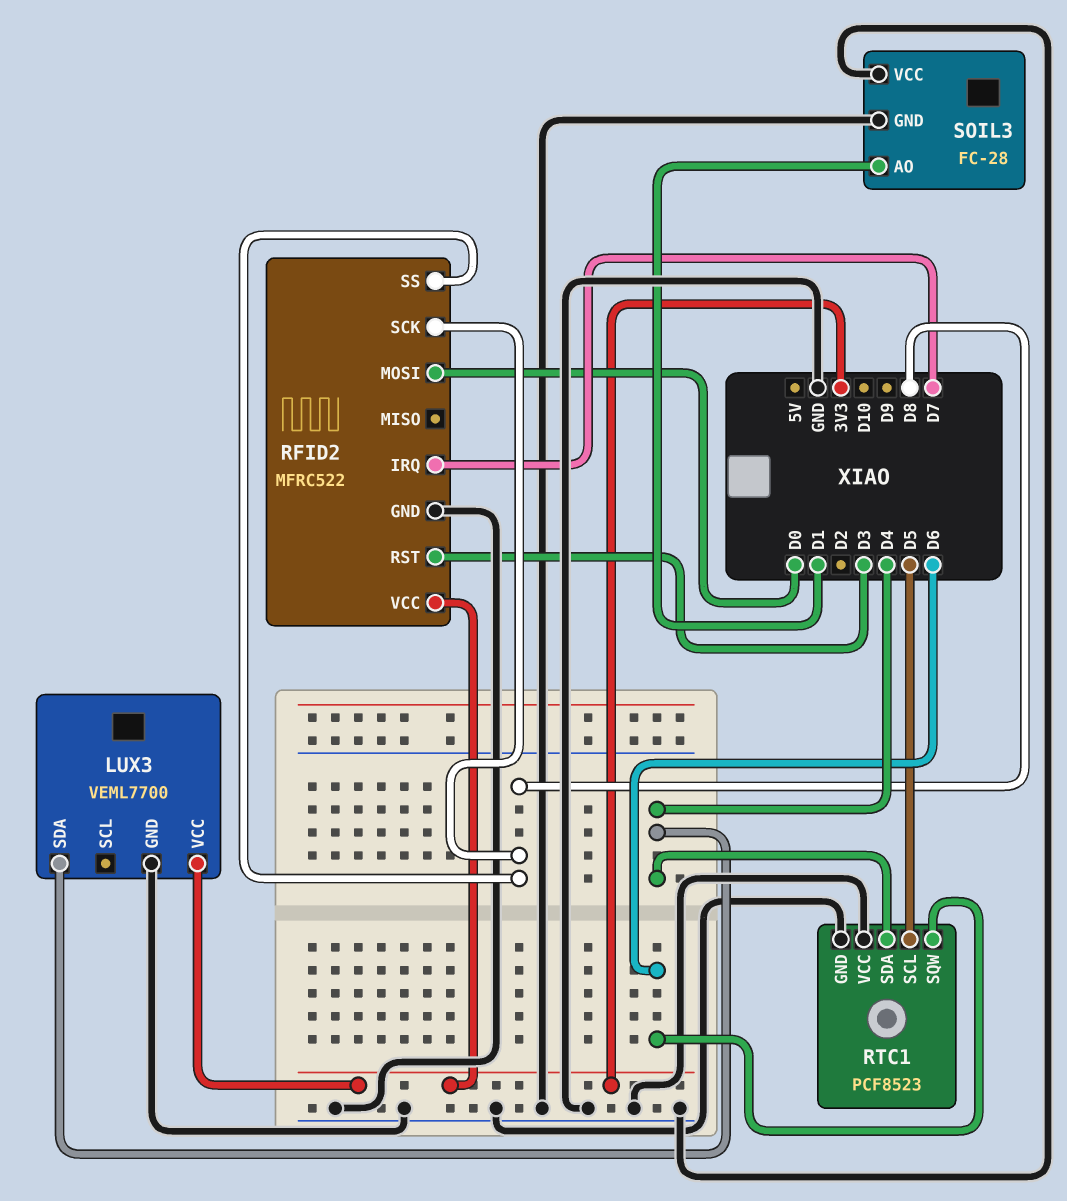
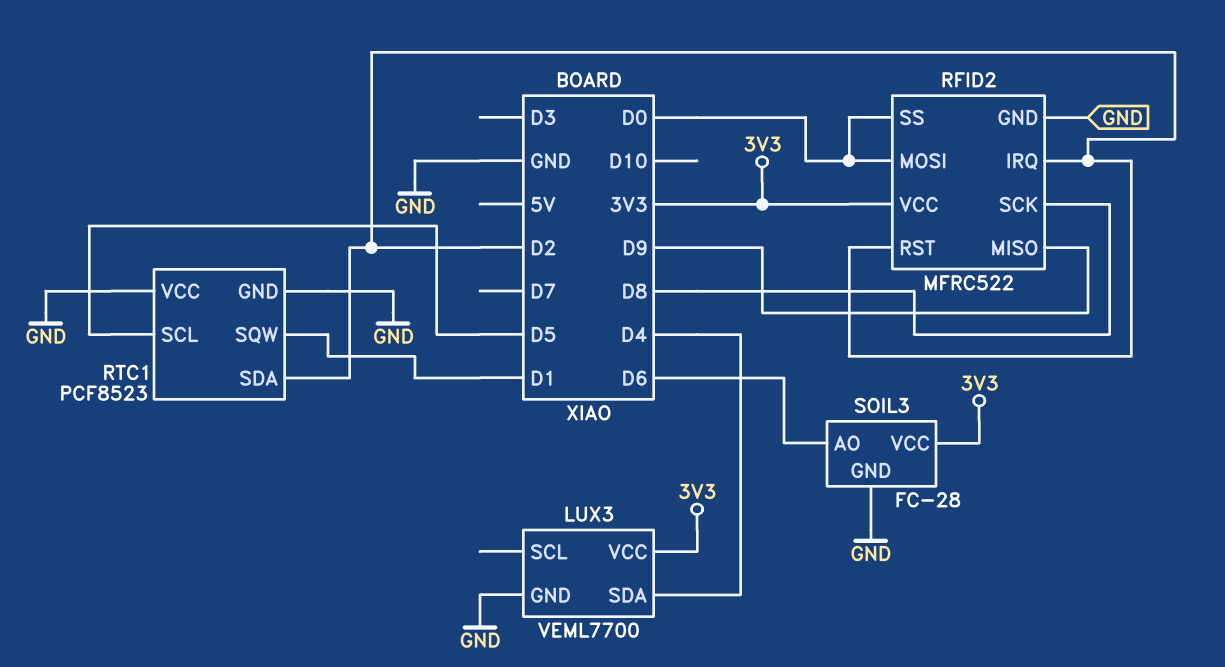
RFID2 pin IRQ: D7 -> D2
RFID2 pin MISO: none -> D9
RFID2 pin RST: D3 -> D2
RFID2 pin SS: D8 -> D0
RTC1 pin SDA: D4 -> D2
RTC1 pin SQW: D6 -> D1
SOIL3 pin AO: D1 -> D6
SOIL3 pin VCC: GND -> 3V3

